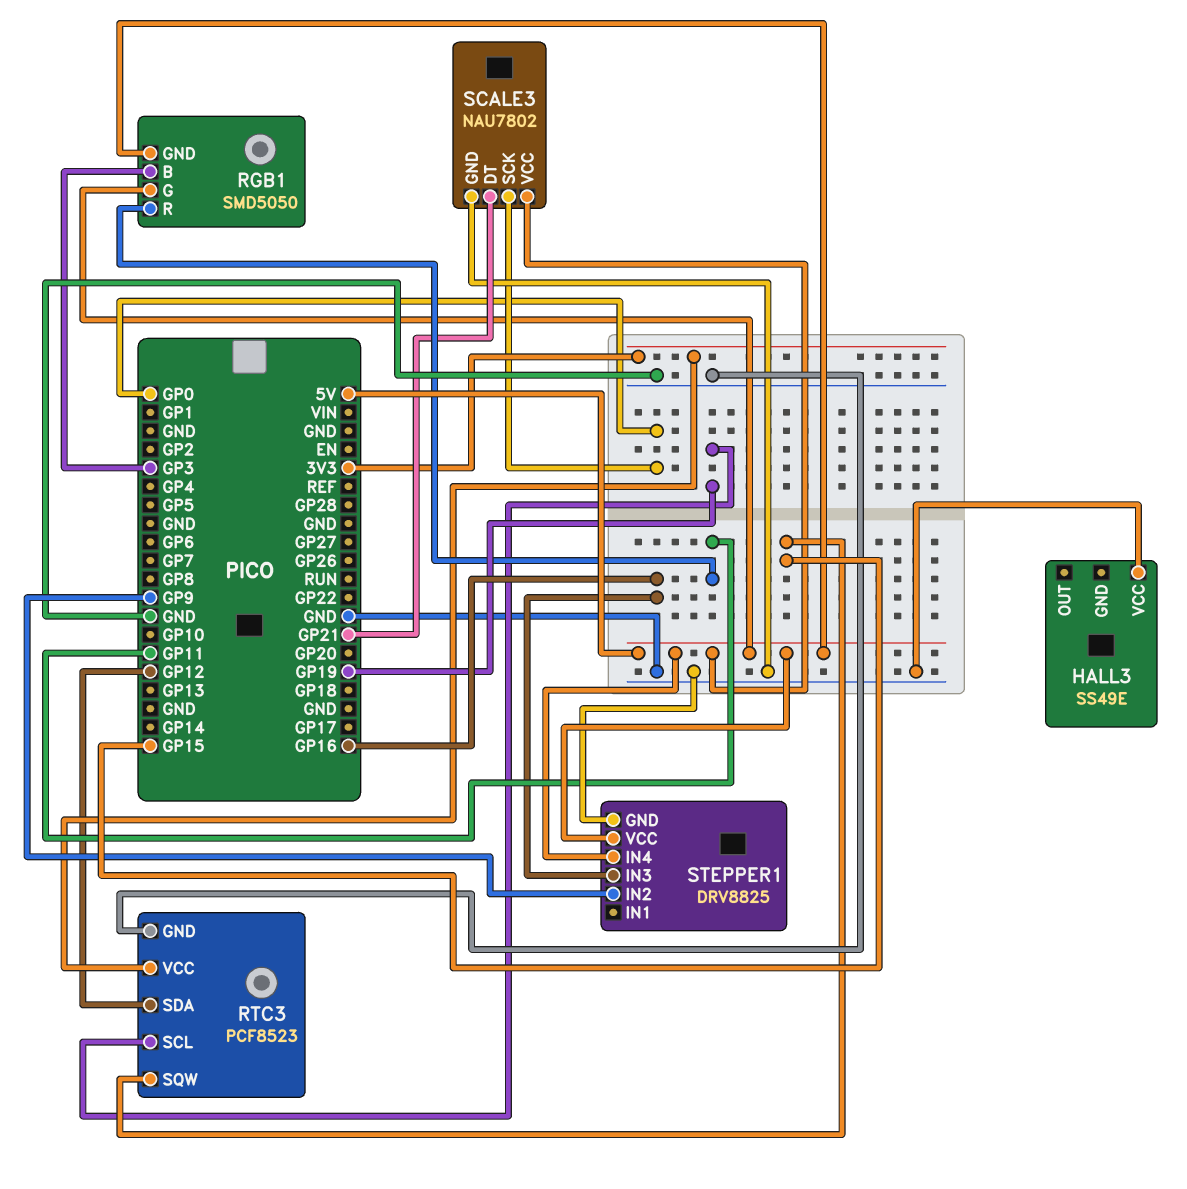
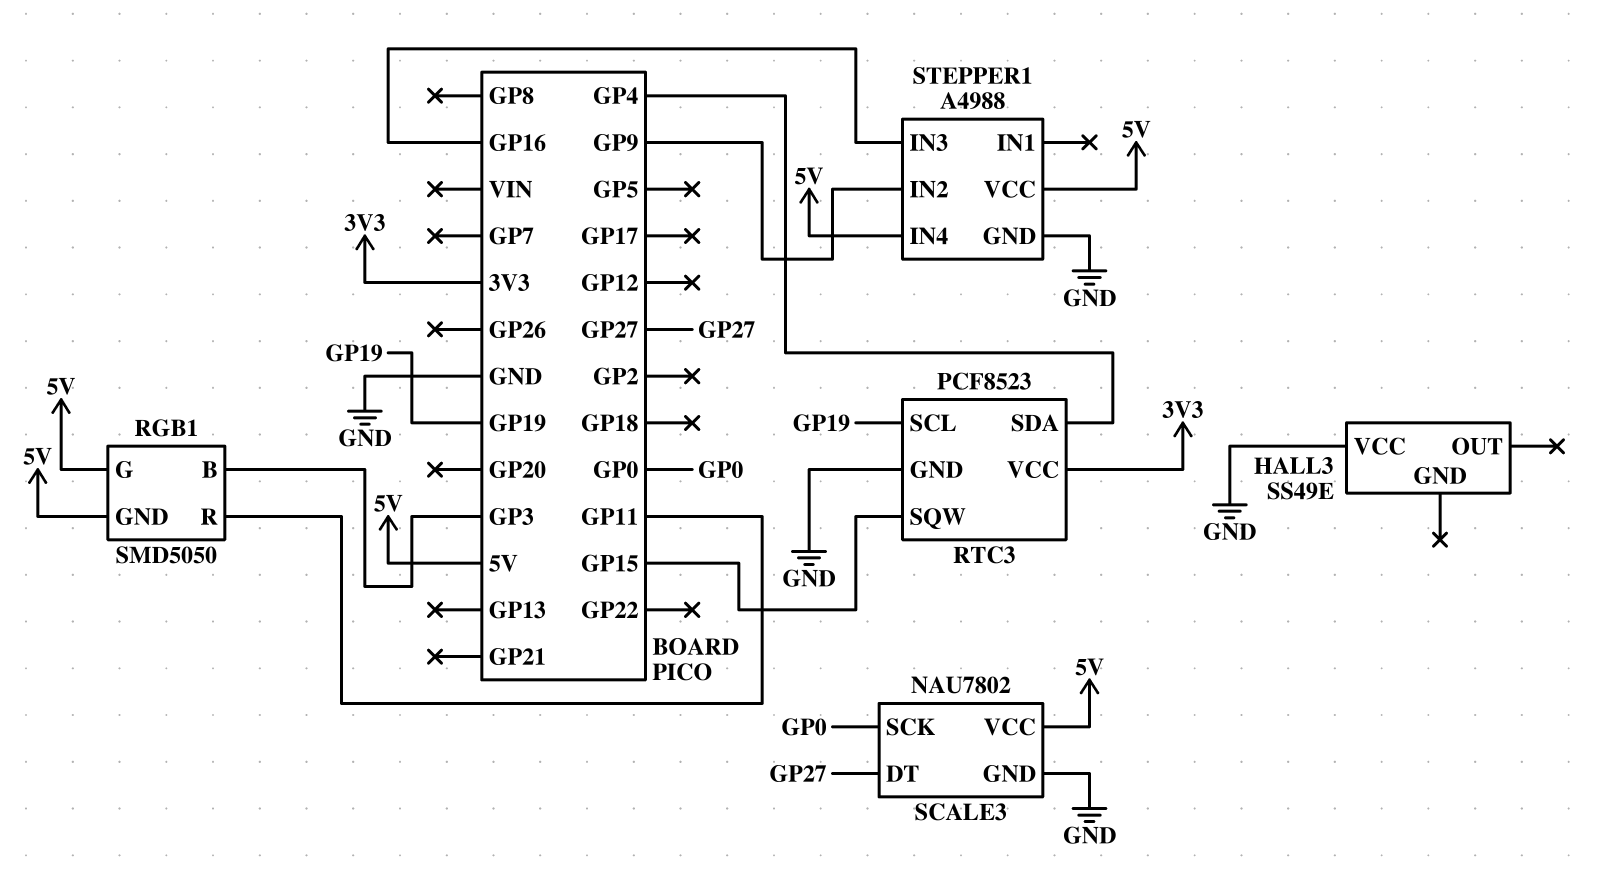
RTC3 pin SDA: GP12 -> GP4
SCALE3 pin DT: GP21 -> GP27
STEPPER1: DRV8825 -> A4988

